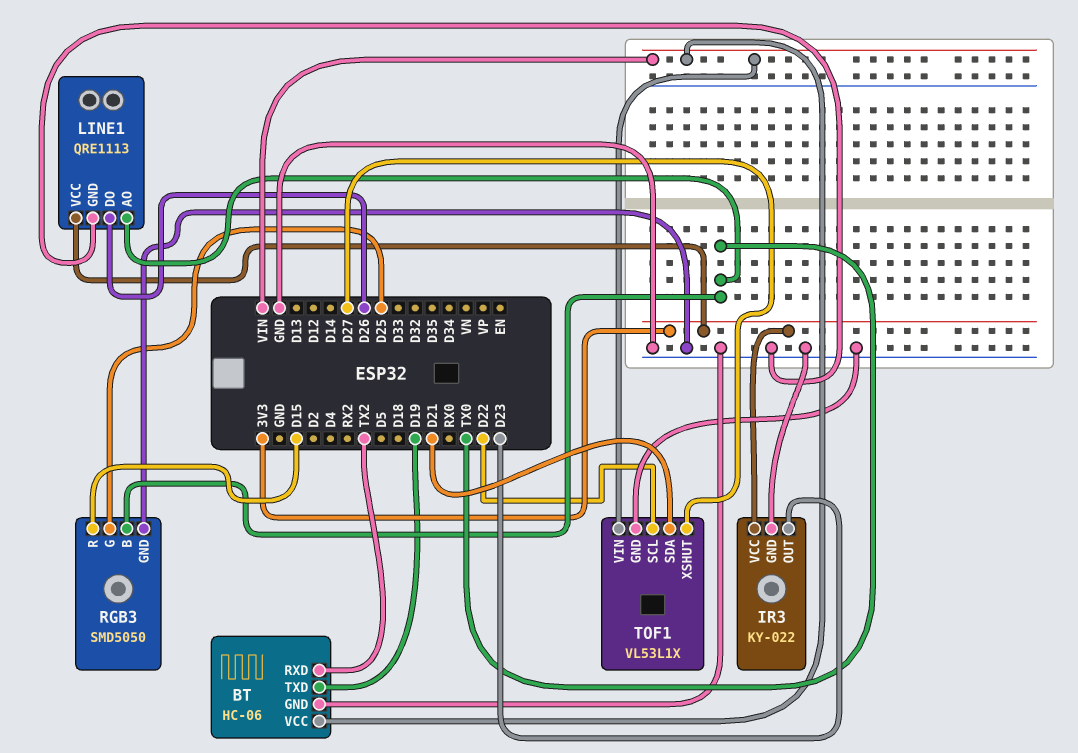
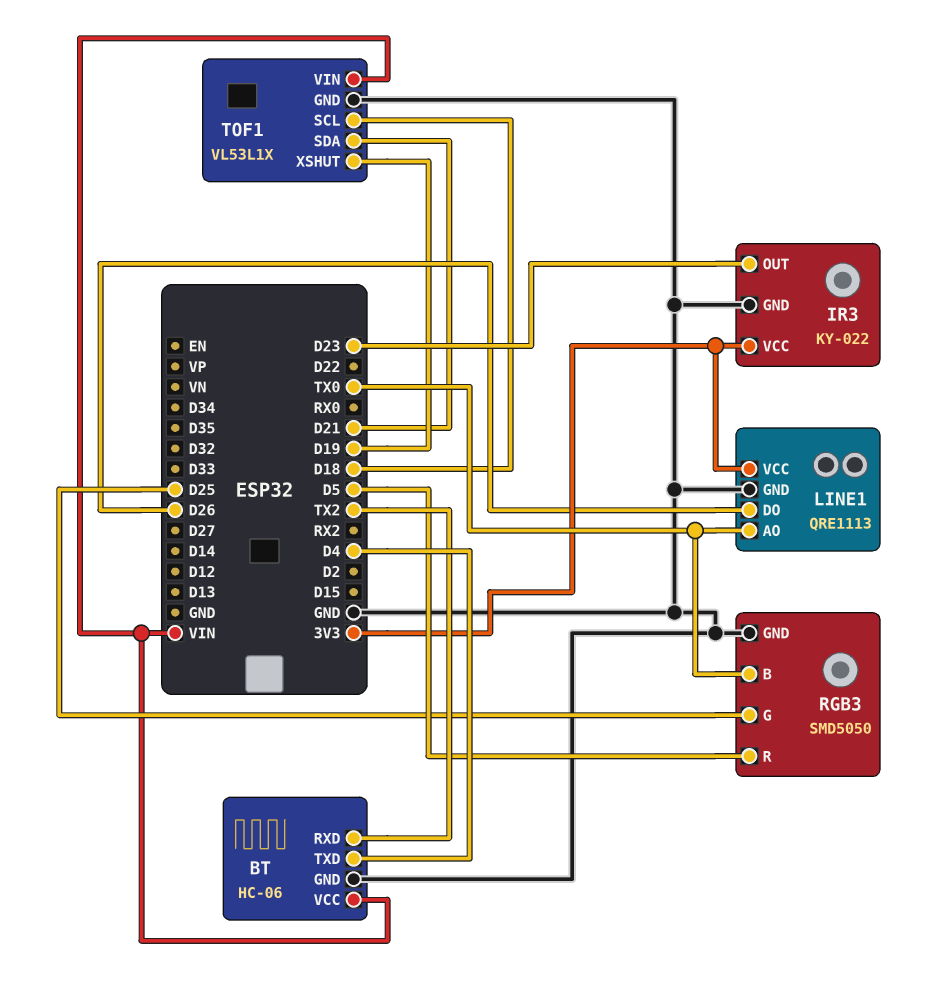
BT pin TXD: D19 -> D4
RGB3 pin R: D15 -> D5
TOF1 pin SCL: D22 -> D18
TOF1 pin XSHUT: D27 -> D19

